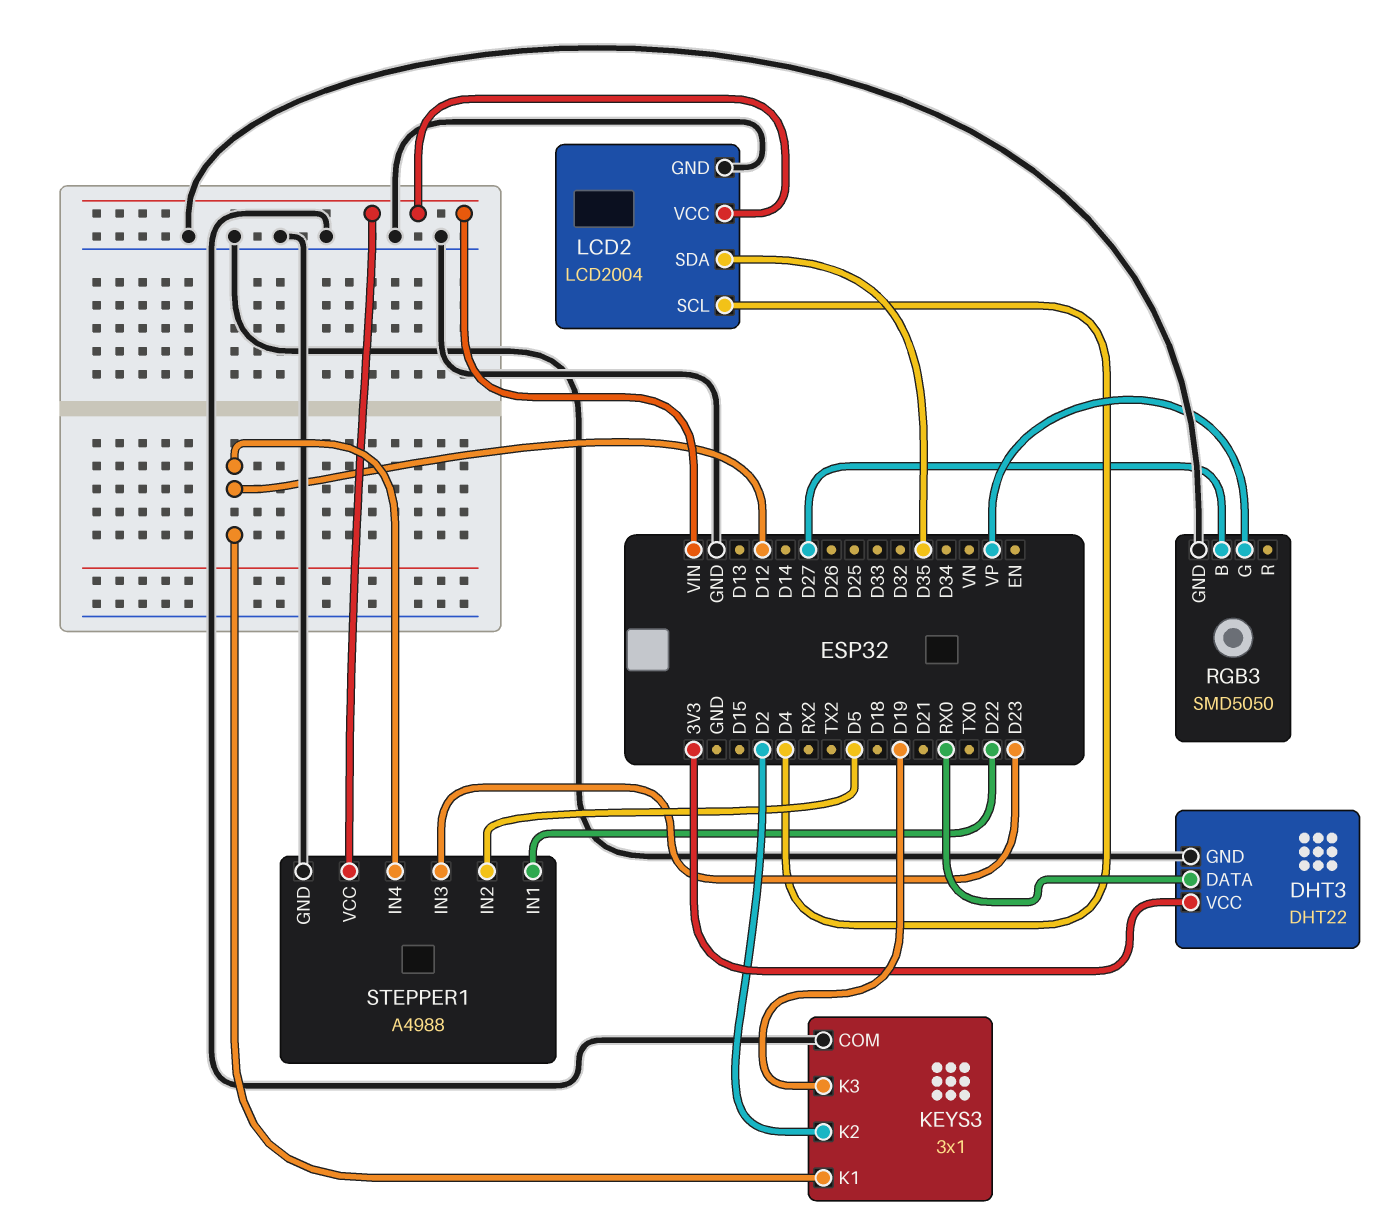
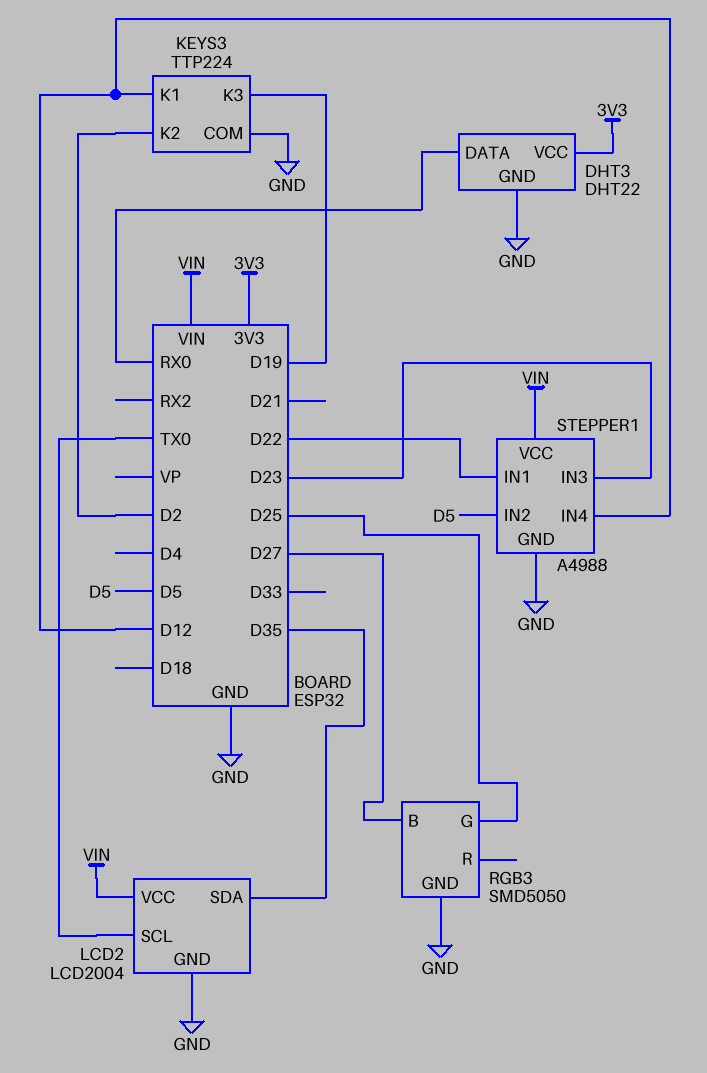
KEYS3: 3x1 -> TTP224
LCD2 pin SCL: D4 -> TX0
RGB3 pin G: VP -> D25

